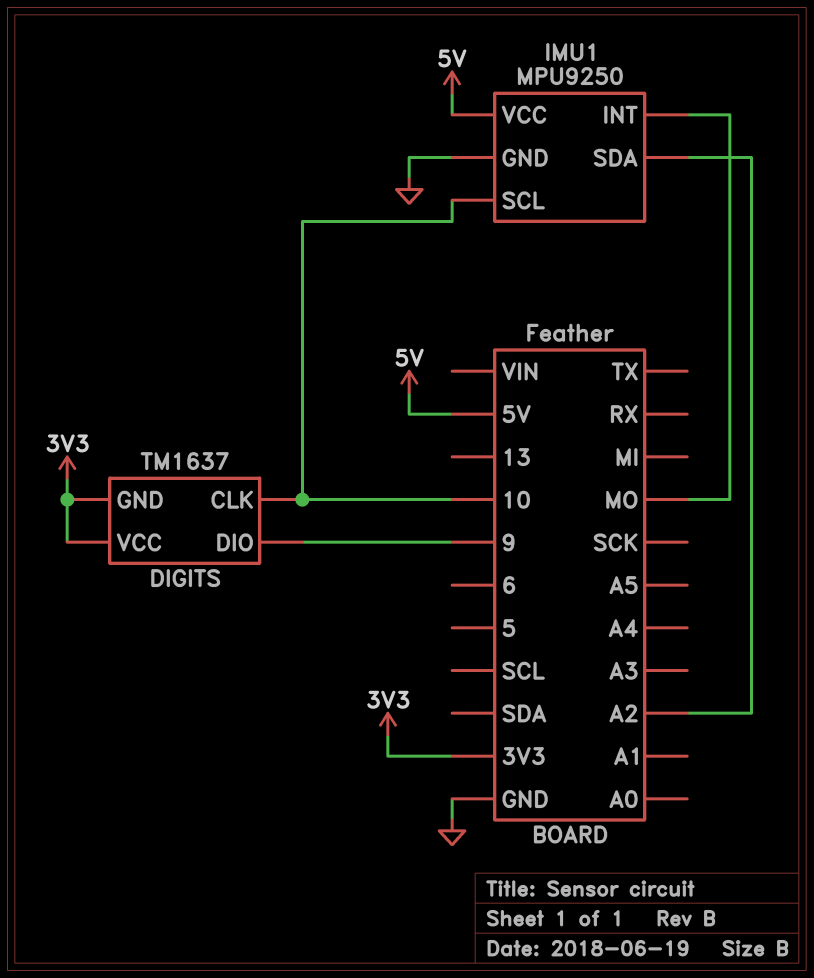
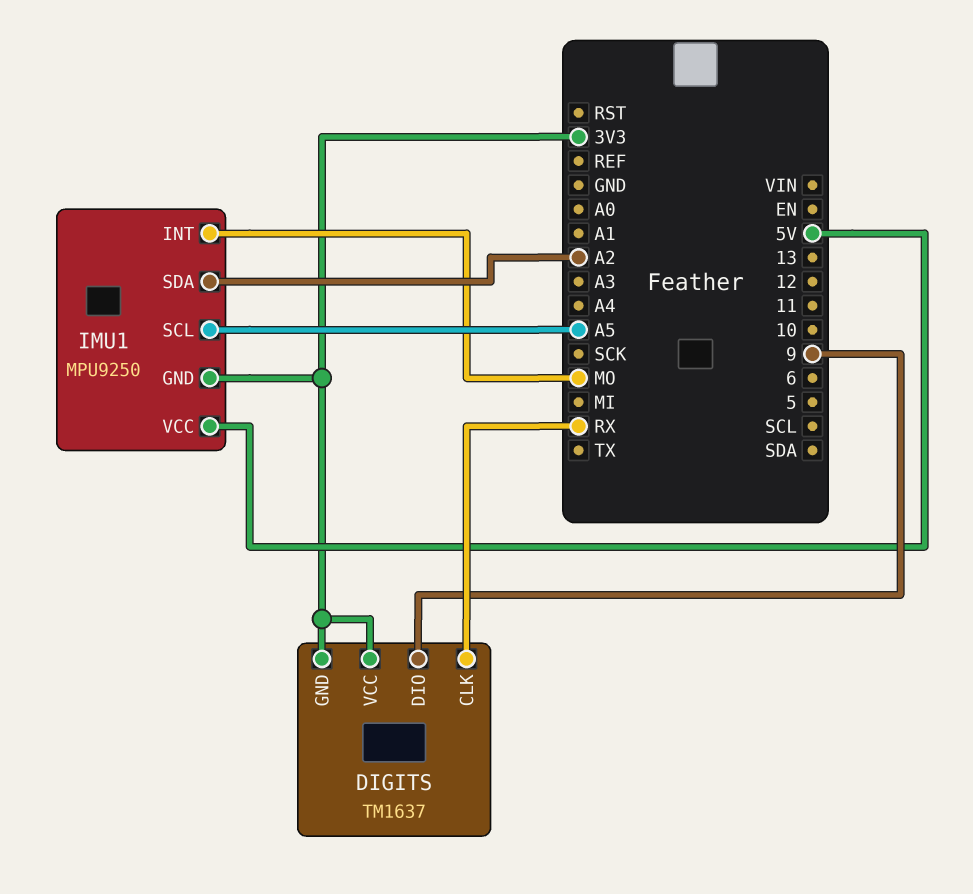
DIGITS pin CLK: 10 -> RX
IMU1 pin GND: GND -> 3V3
IMU1 pin SCL: 10 -> A5

